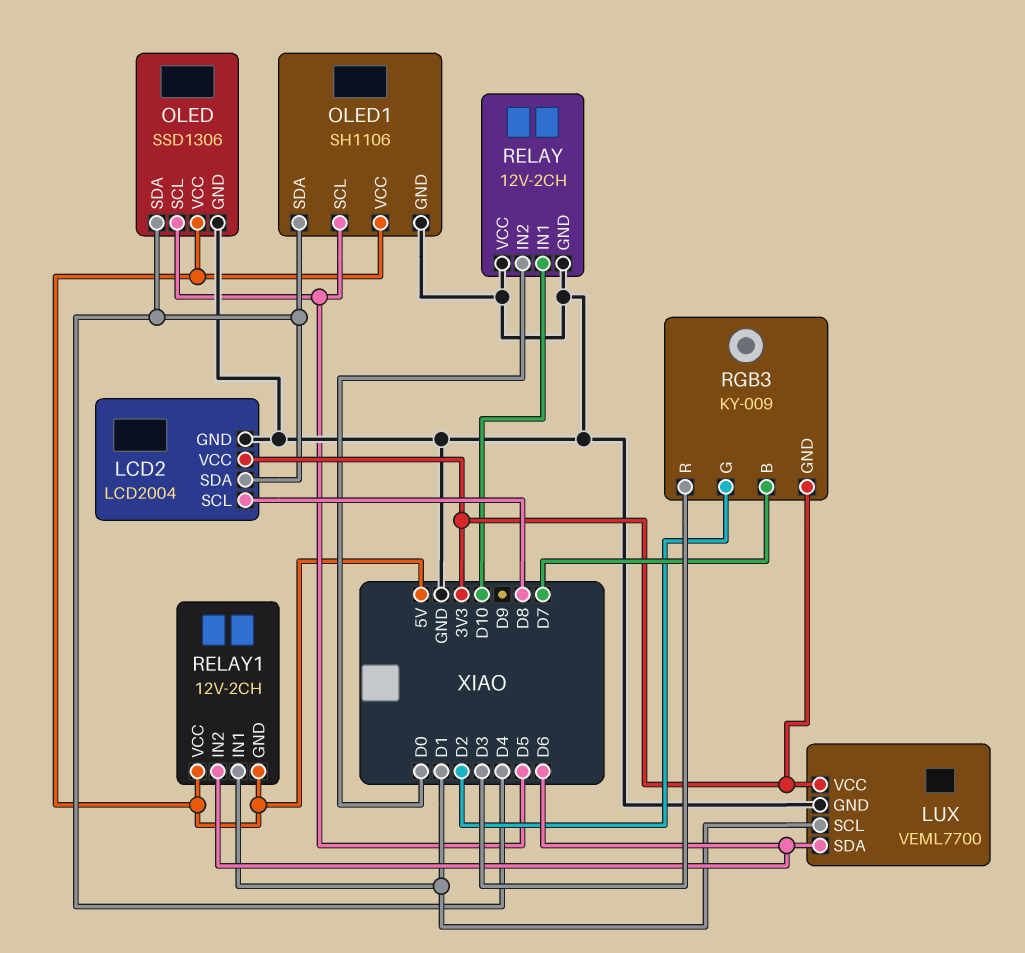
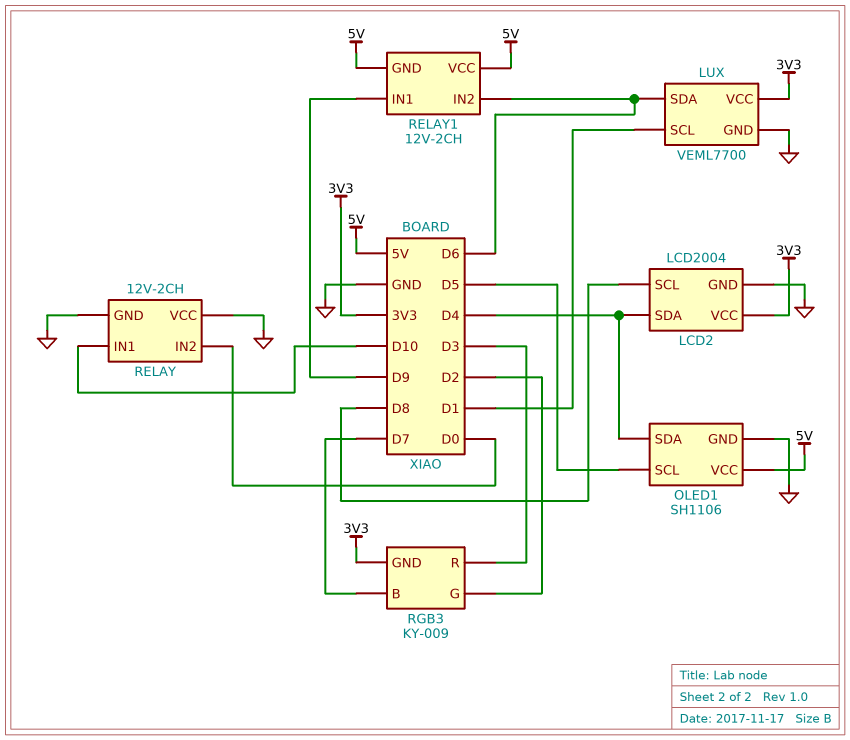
OLED: SSD1306 -> none
OLED pin GND: GND -> none
OLED pin SCL: D5 -> none
OLED pin SDA: D4 -> none
OLED pin VCC: 5V -> none
RELAY1 pin IN1: D1 -> D9

